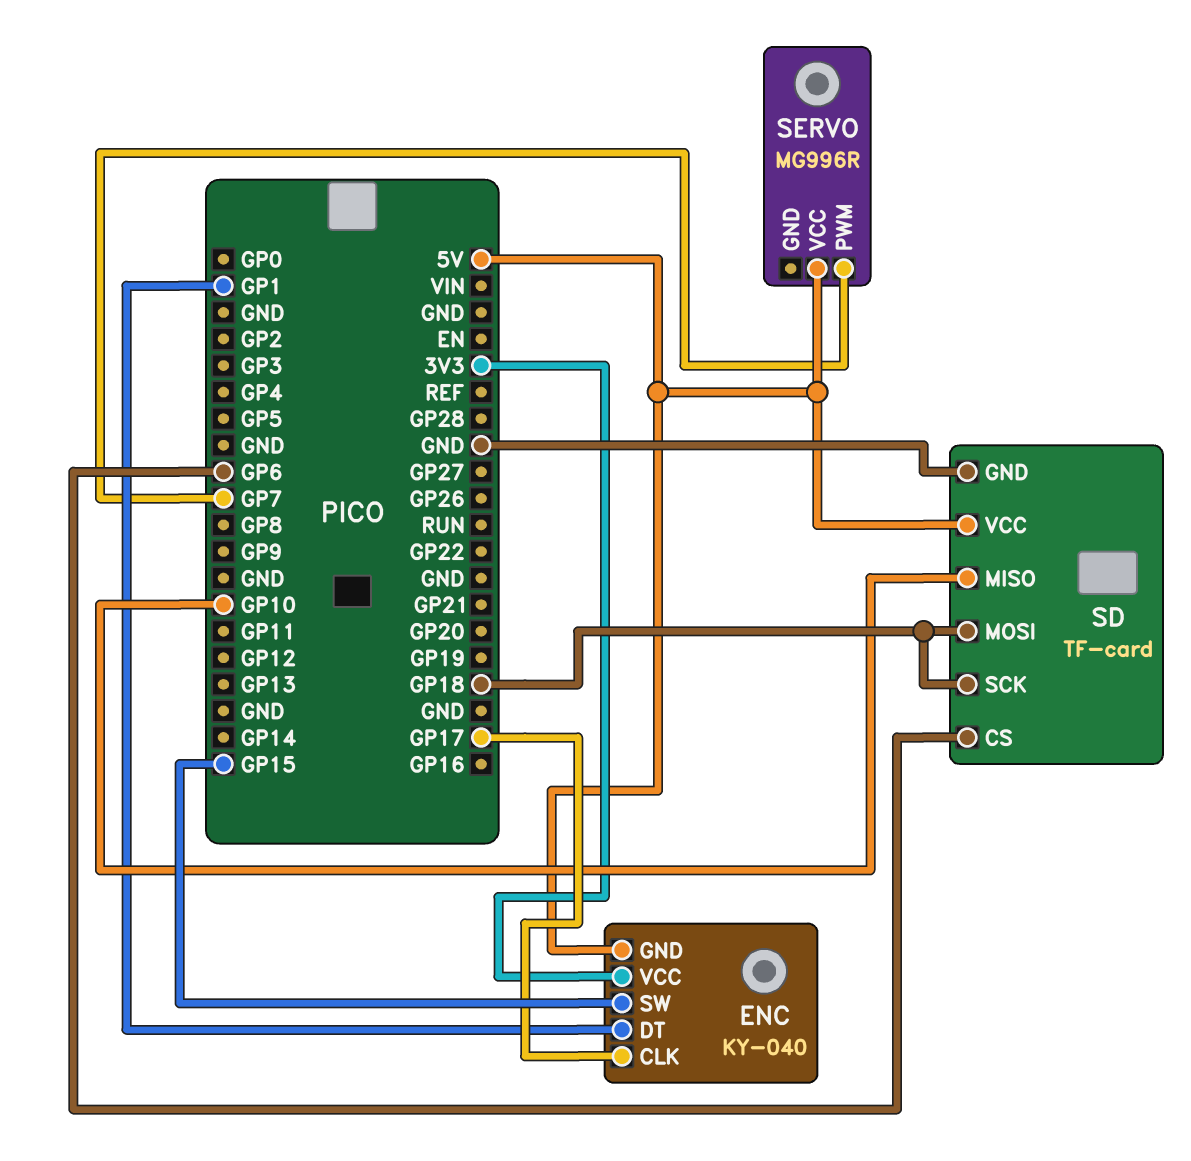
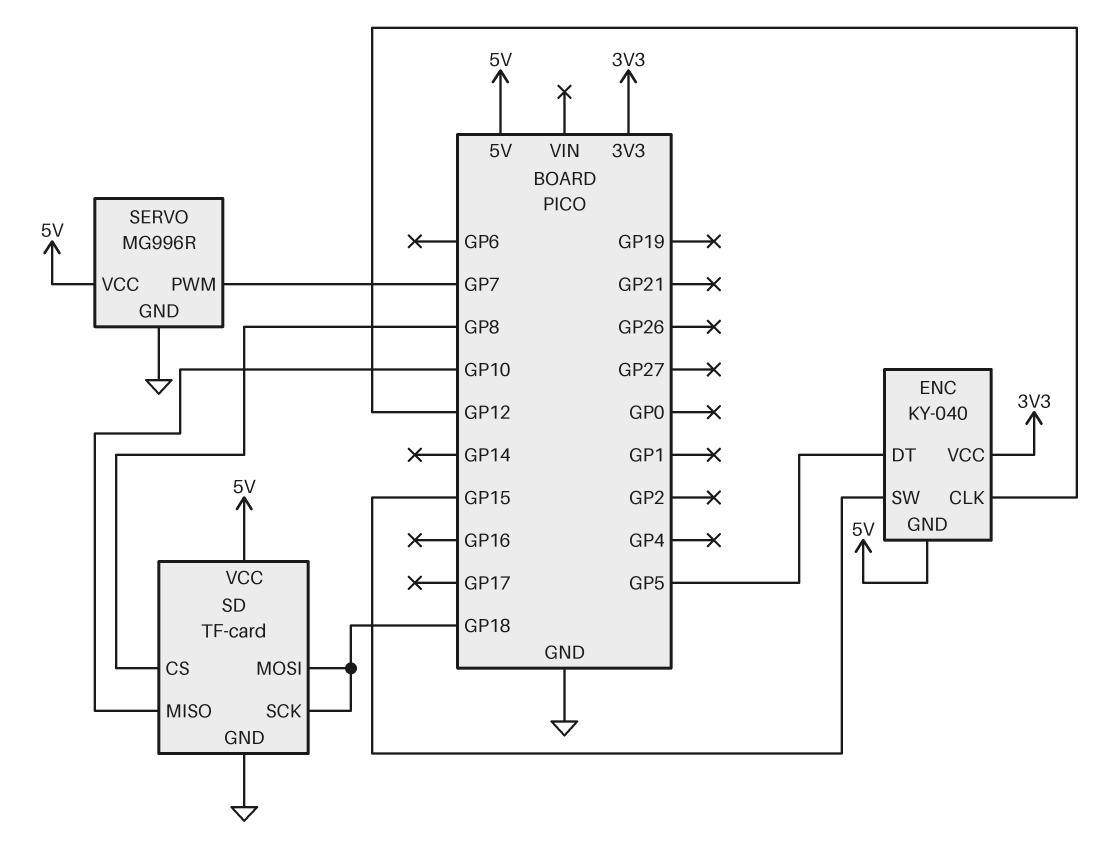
ENC pin CLK: GP17 -> GP12
ENC pin DT: GP1 -> GP5
SD pin CS: GP6 -> GP8
SERVO pin GND: none -> GND

